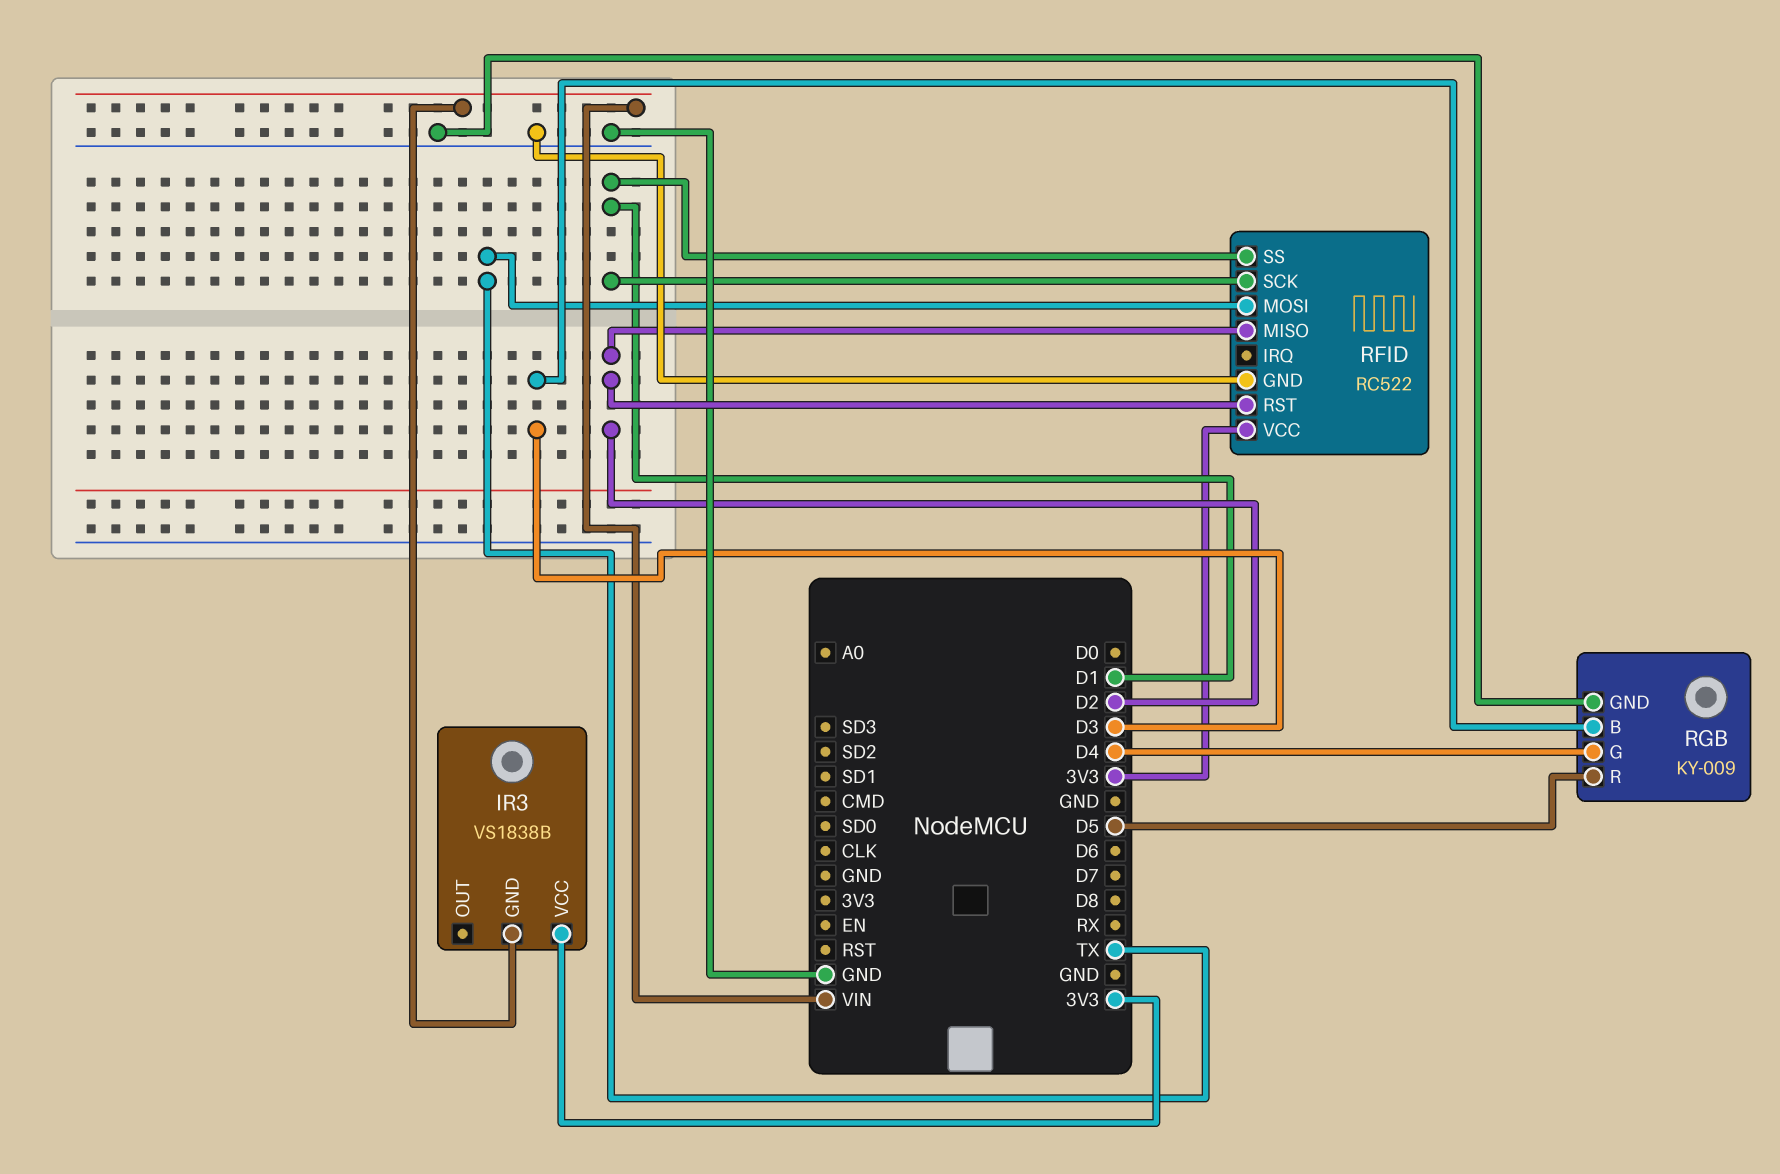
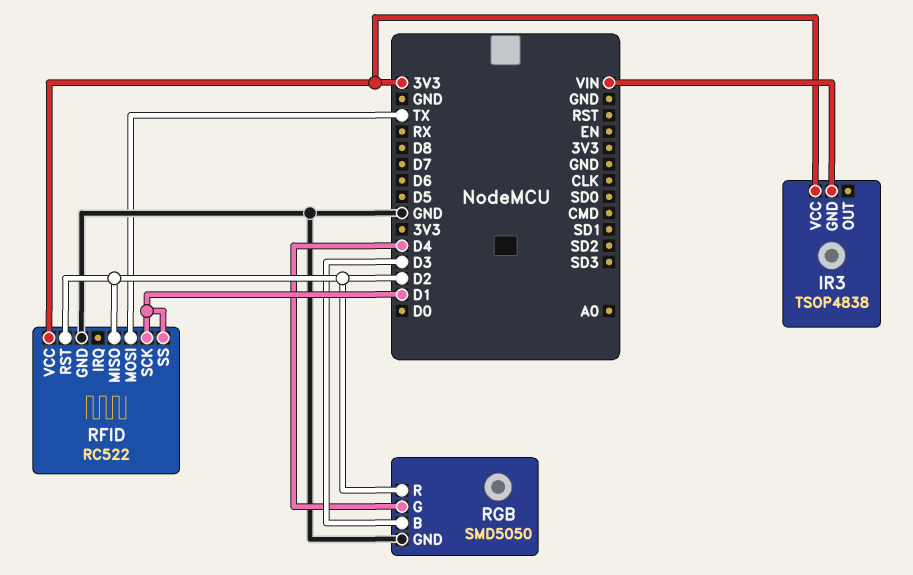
IR3: VS1838B -> TSOP4838
RGB: KY-009 -> SMD5050
RGB pin R: D5 -> D2

